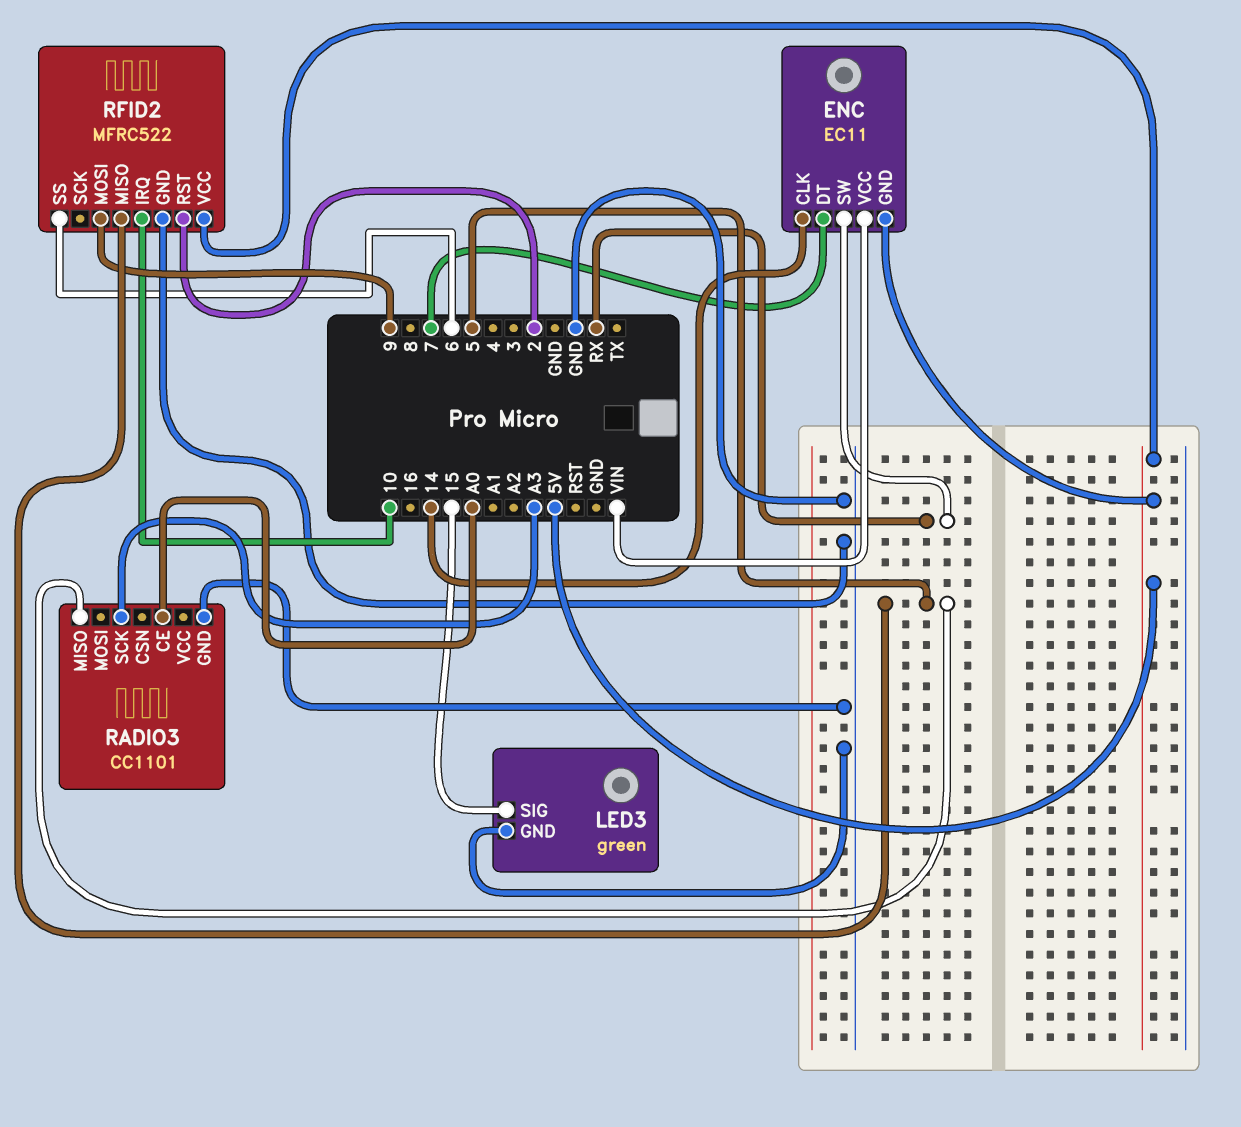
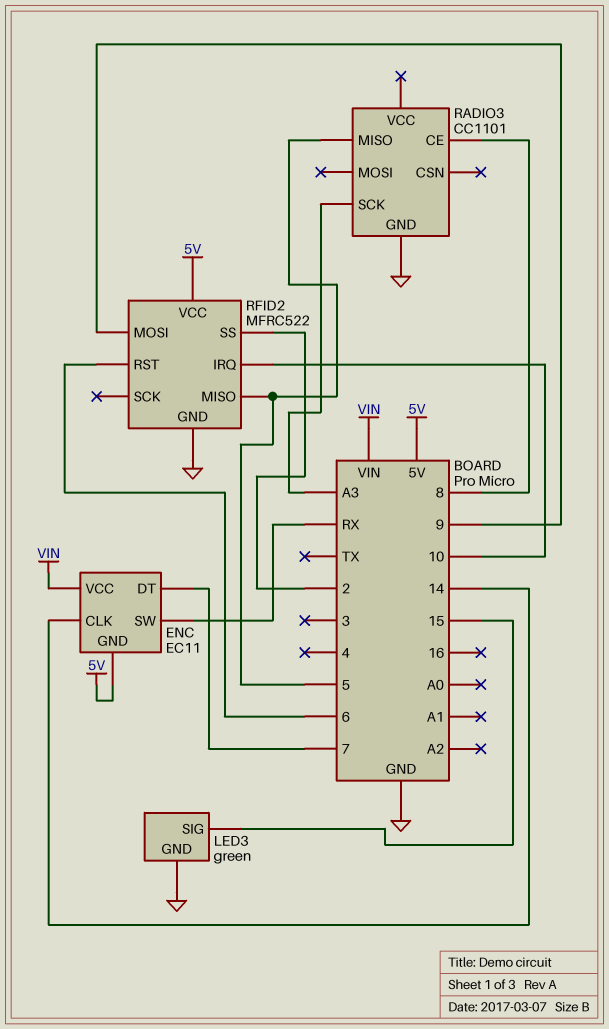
RADIO3 pin CE: A0 -> 8
RFID2 pin RST: 2 -> 6
RFID2 pin SS: 6 -> 2

